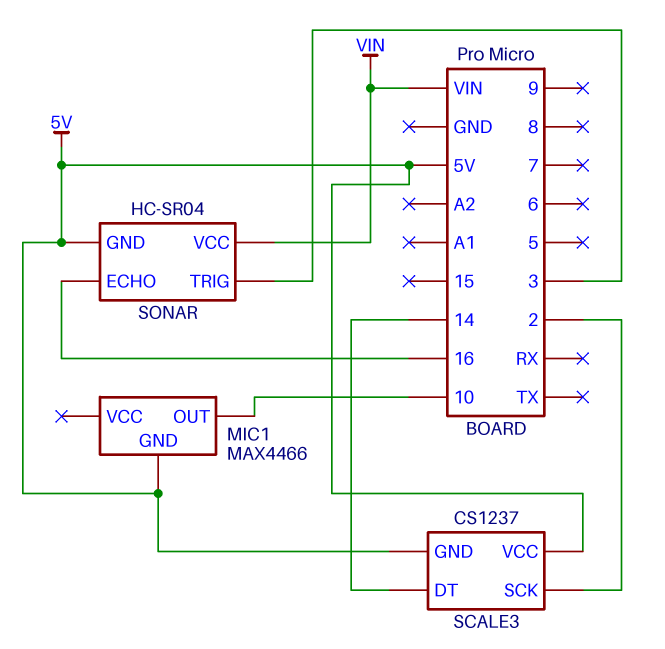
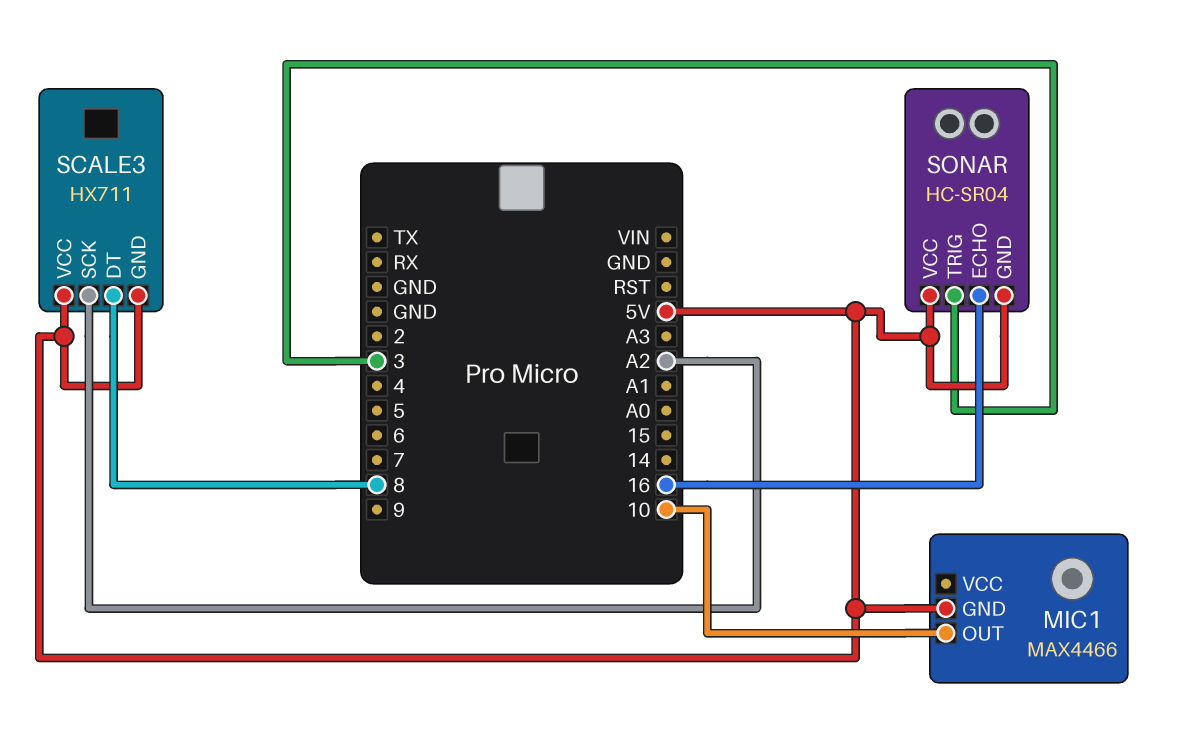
SCALE3: CS1237 -> HX711
SCALE3 pin DT: 14 -> 8
SCALE3 pin SCK: 2 -> A2
SONAR pin VCC: VIN -> 5V

